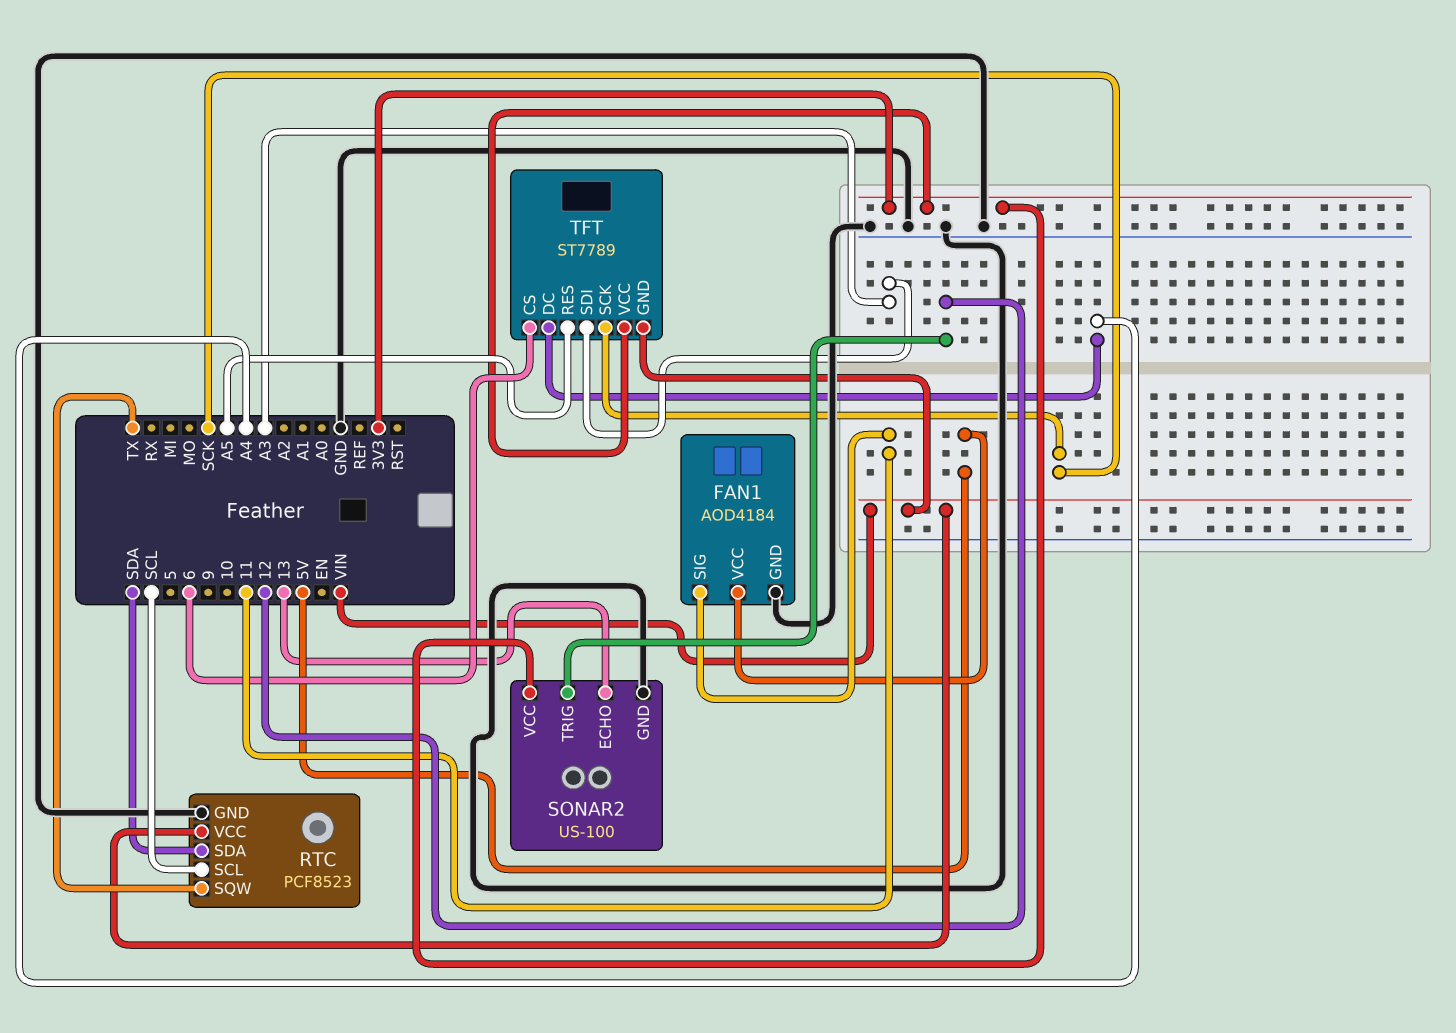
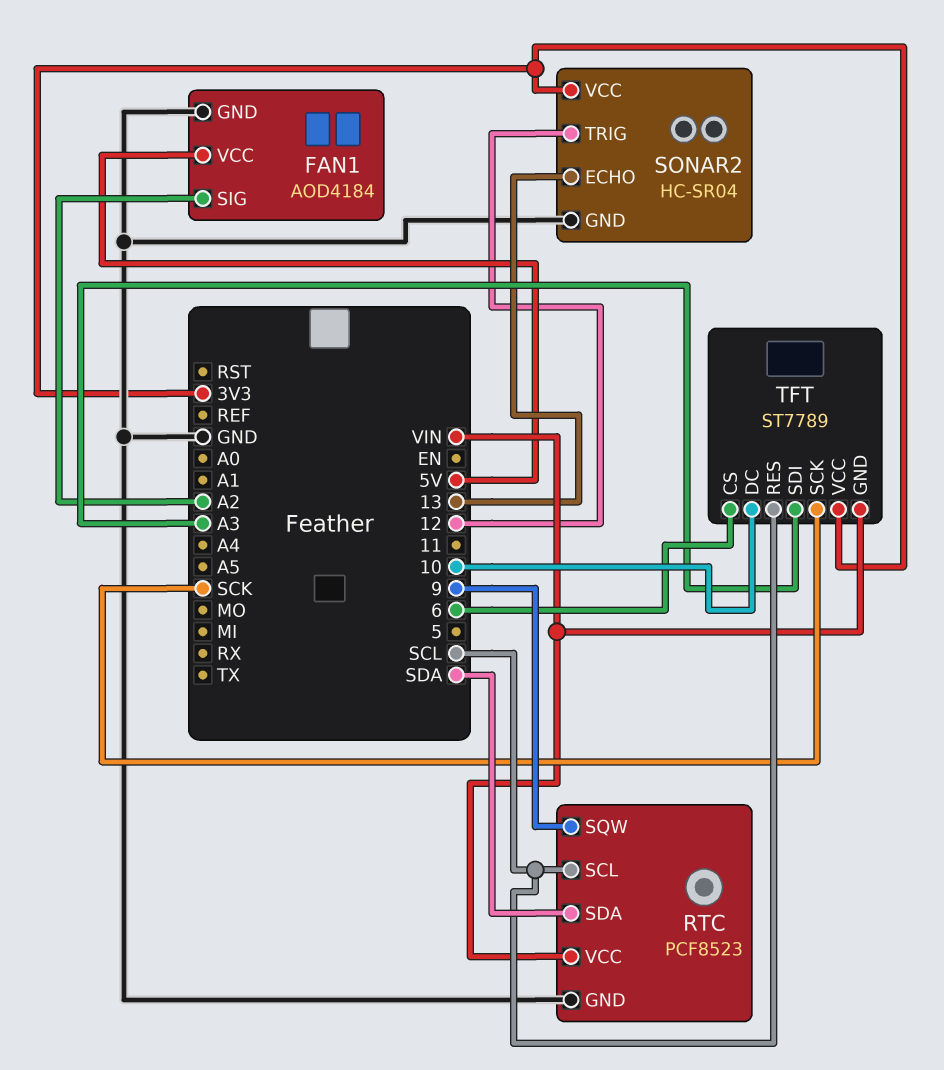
FAN1 pin SIG: 11 -> A2
RTC pin SQW: TX -> 9
SONAR2: US-100 -> HC-SR04
TFT pin DC: A4 -> 10
TFT pin RES: A5 -> SCL

